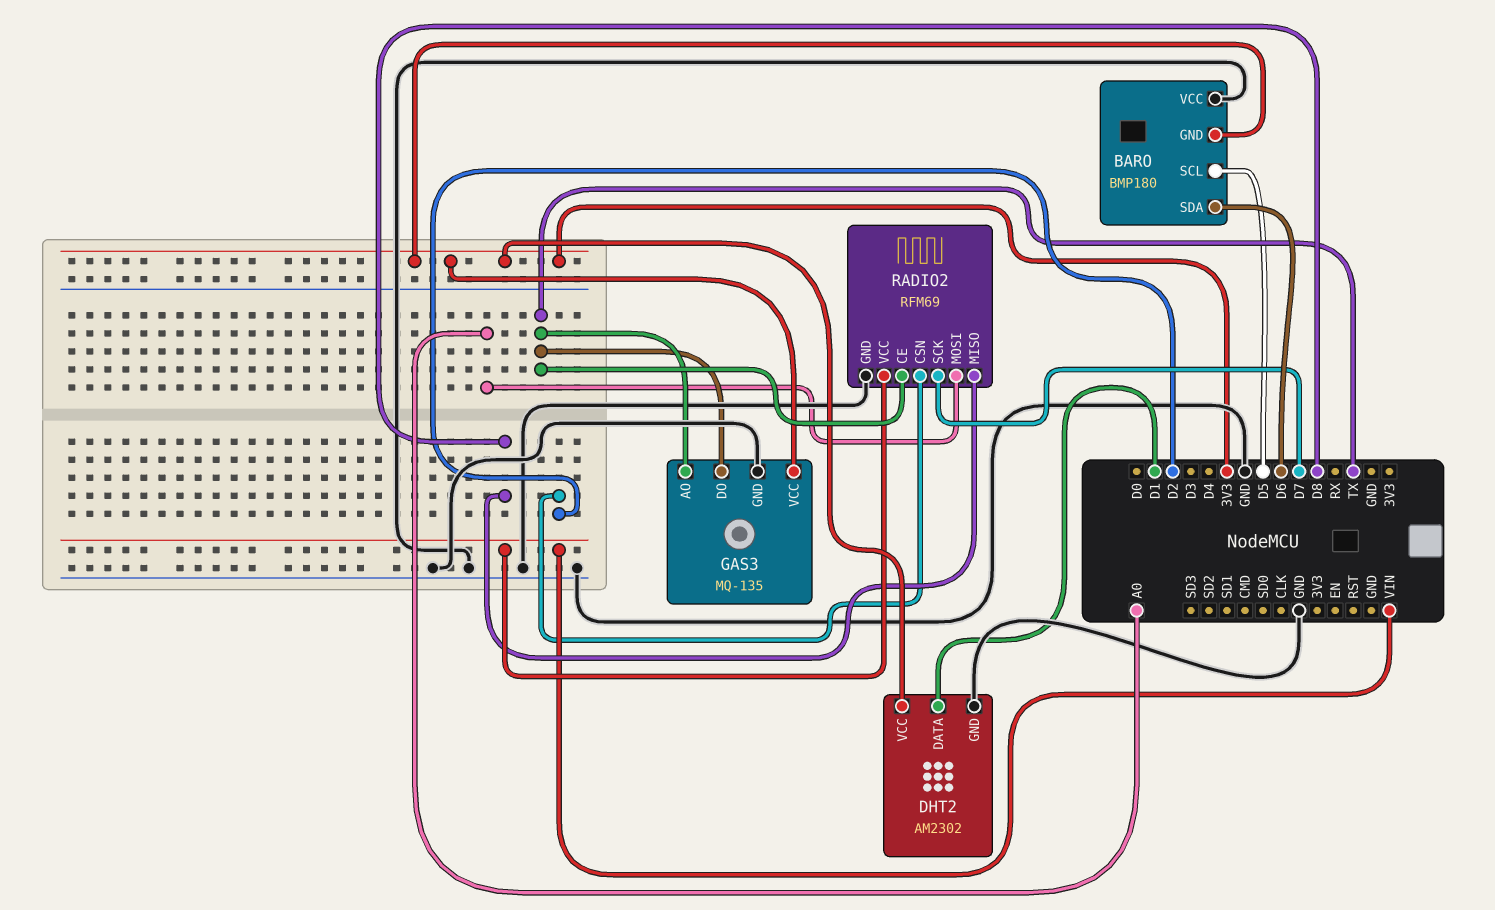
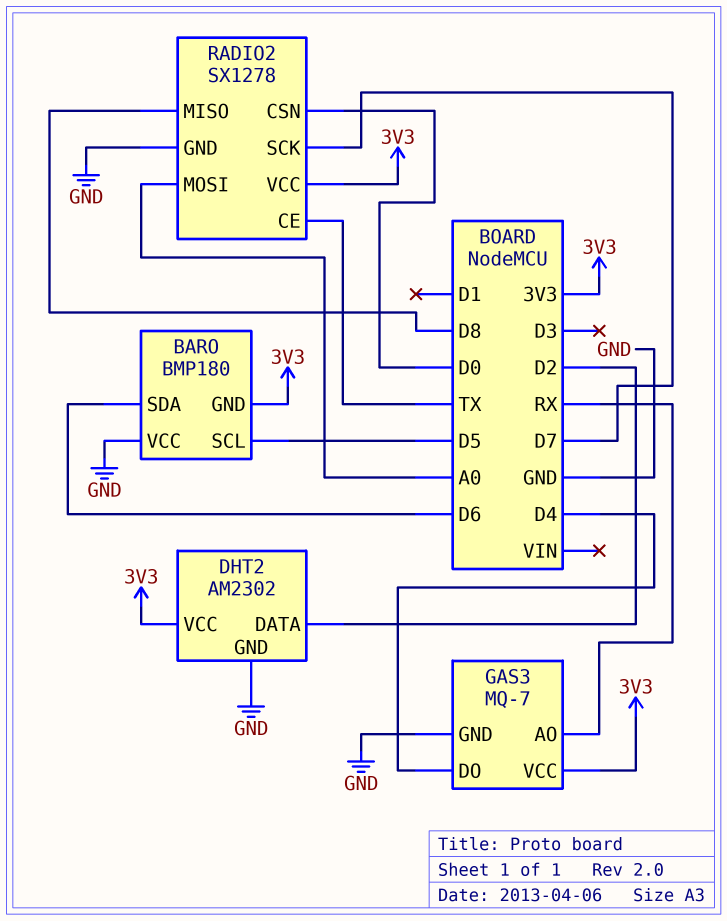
DHT2 pin DATA: D1 -> D2
GAS3: MQ-135 -> MQ-7
GAS3 pin AO: TX -> RX
GAS3 pin DO: TX -> D4
RADIO2: RFM69 -> SX1278
RADIO2 pin CSN: D2 -> D0
RADIO2 pin VCC: VIN -> 3V3

